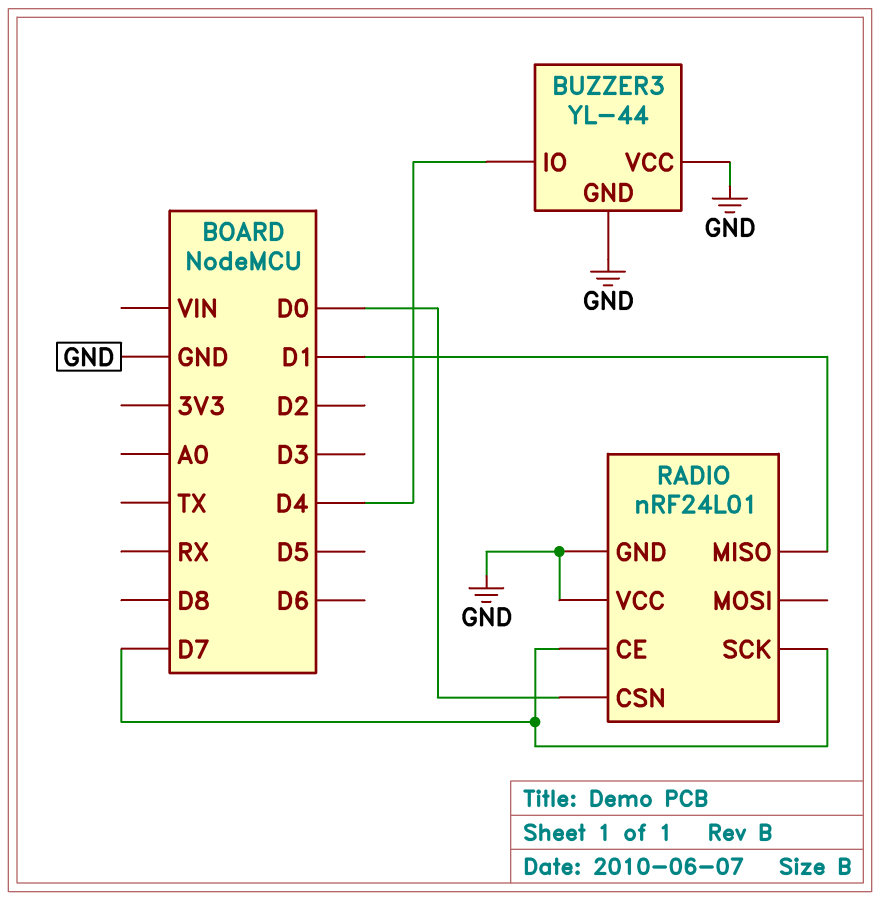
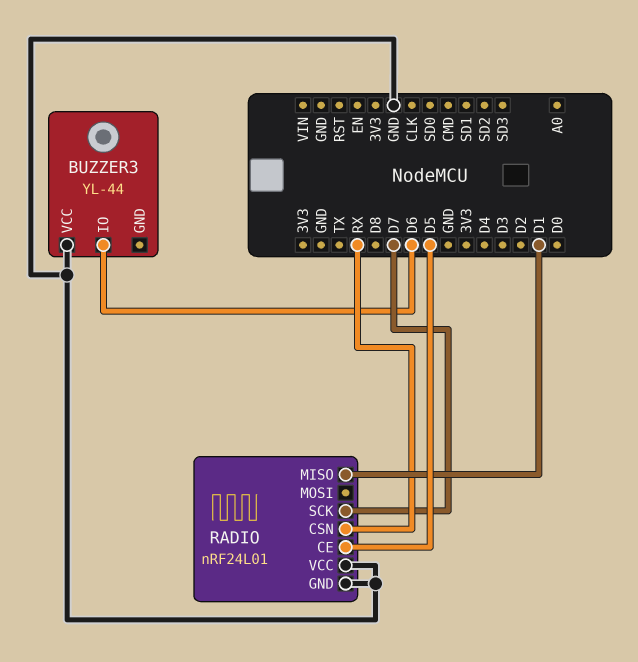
BUZZER3 pin GND: GND -> none
BUZZER3 pin IO: D4 -> D6
RADIO pin CE: D7 -> D5
RADIO pin CSN: D0 -> RX

